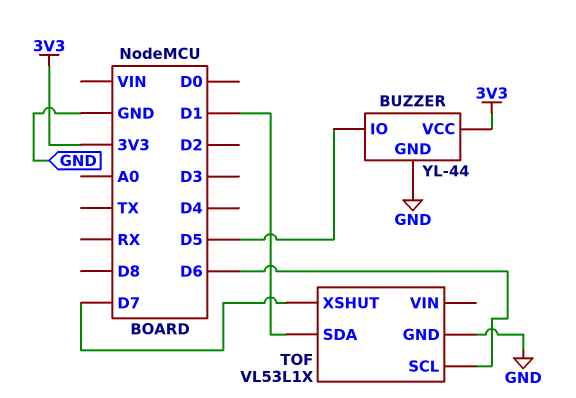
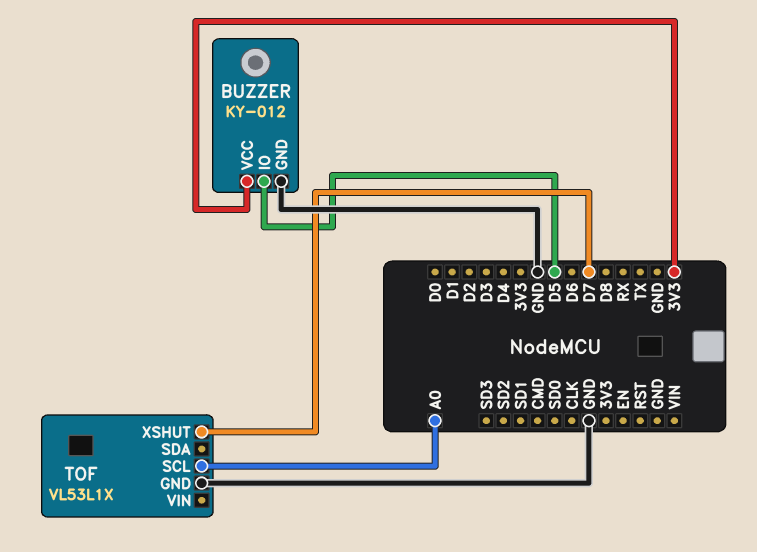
BUZZER: YL-44 -> KY-012
TOF pin SCL: D6 -> A0
TOF pin SDA: D1 -> none

